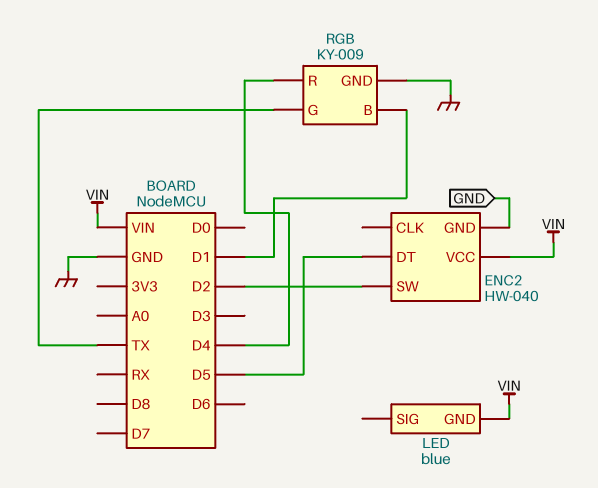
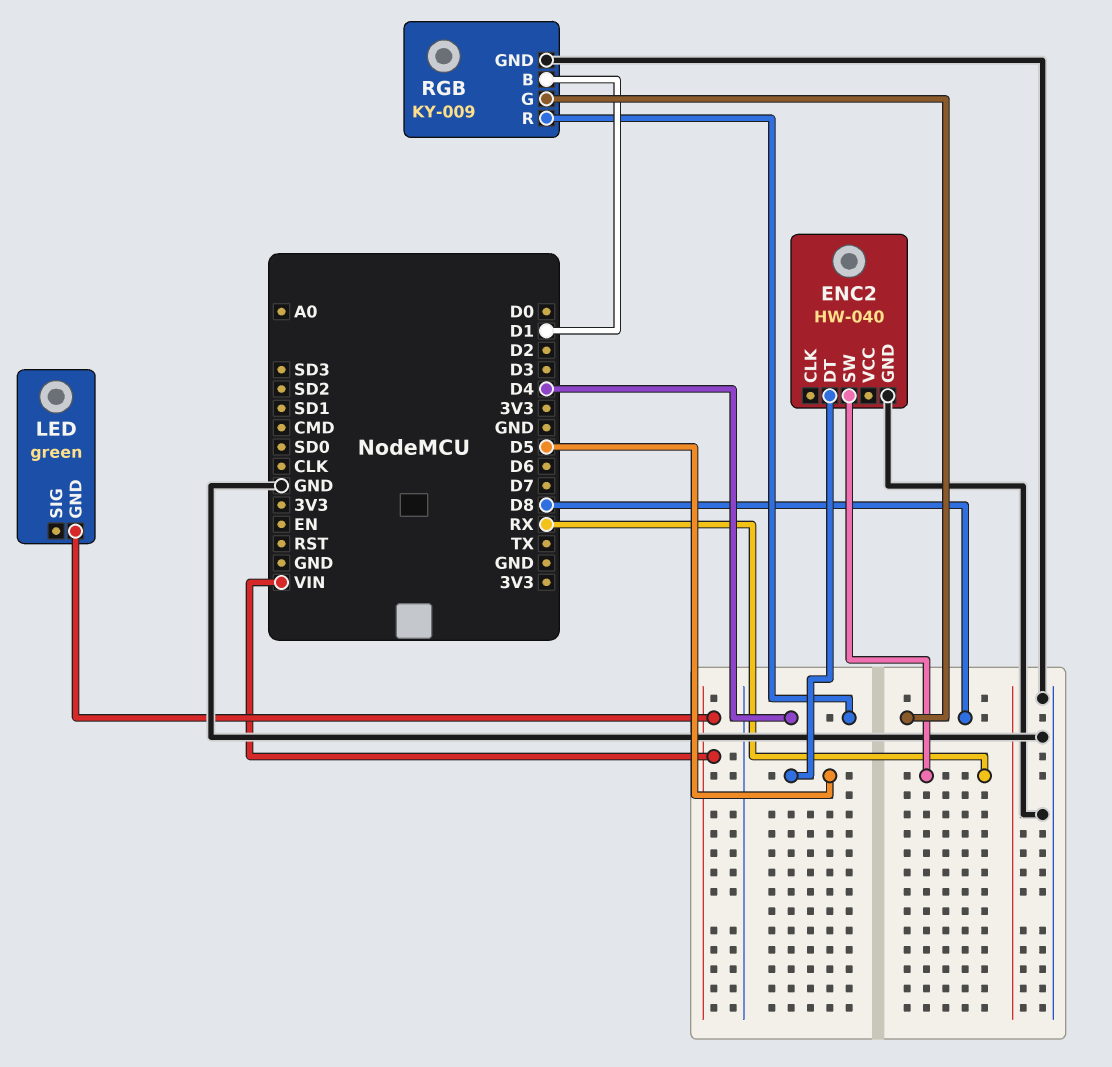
ENC2 pin SW: D2 -> RX
ENC2 pin VCC: VIN -> none
LED: blue -> green
RGB pin G: TX -> D8

